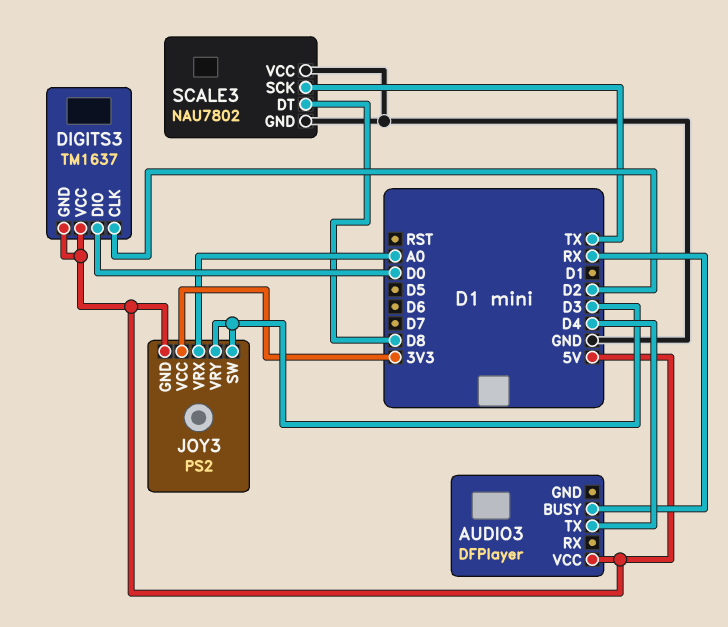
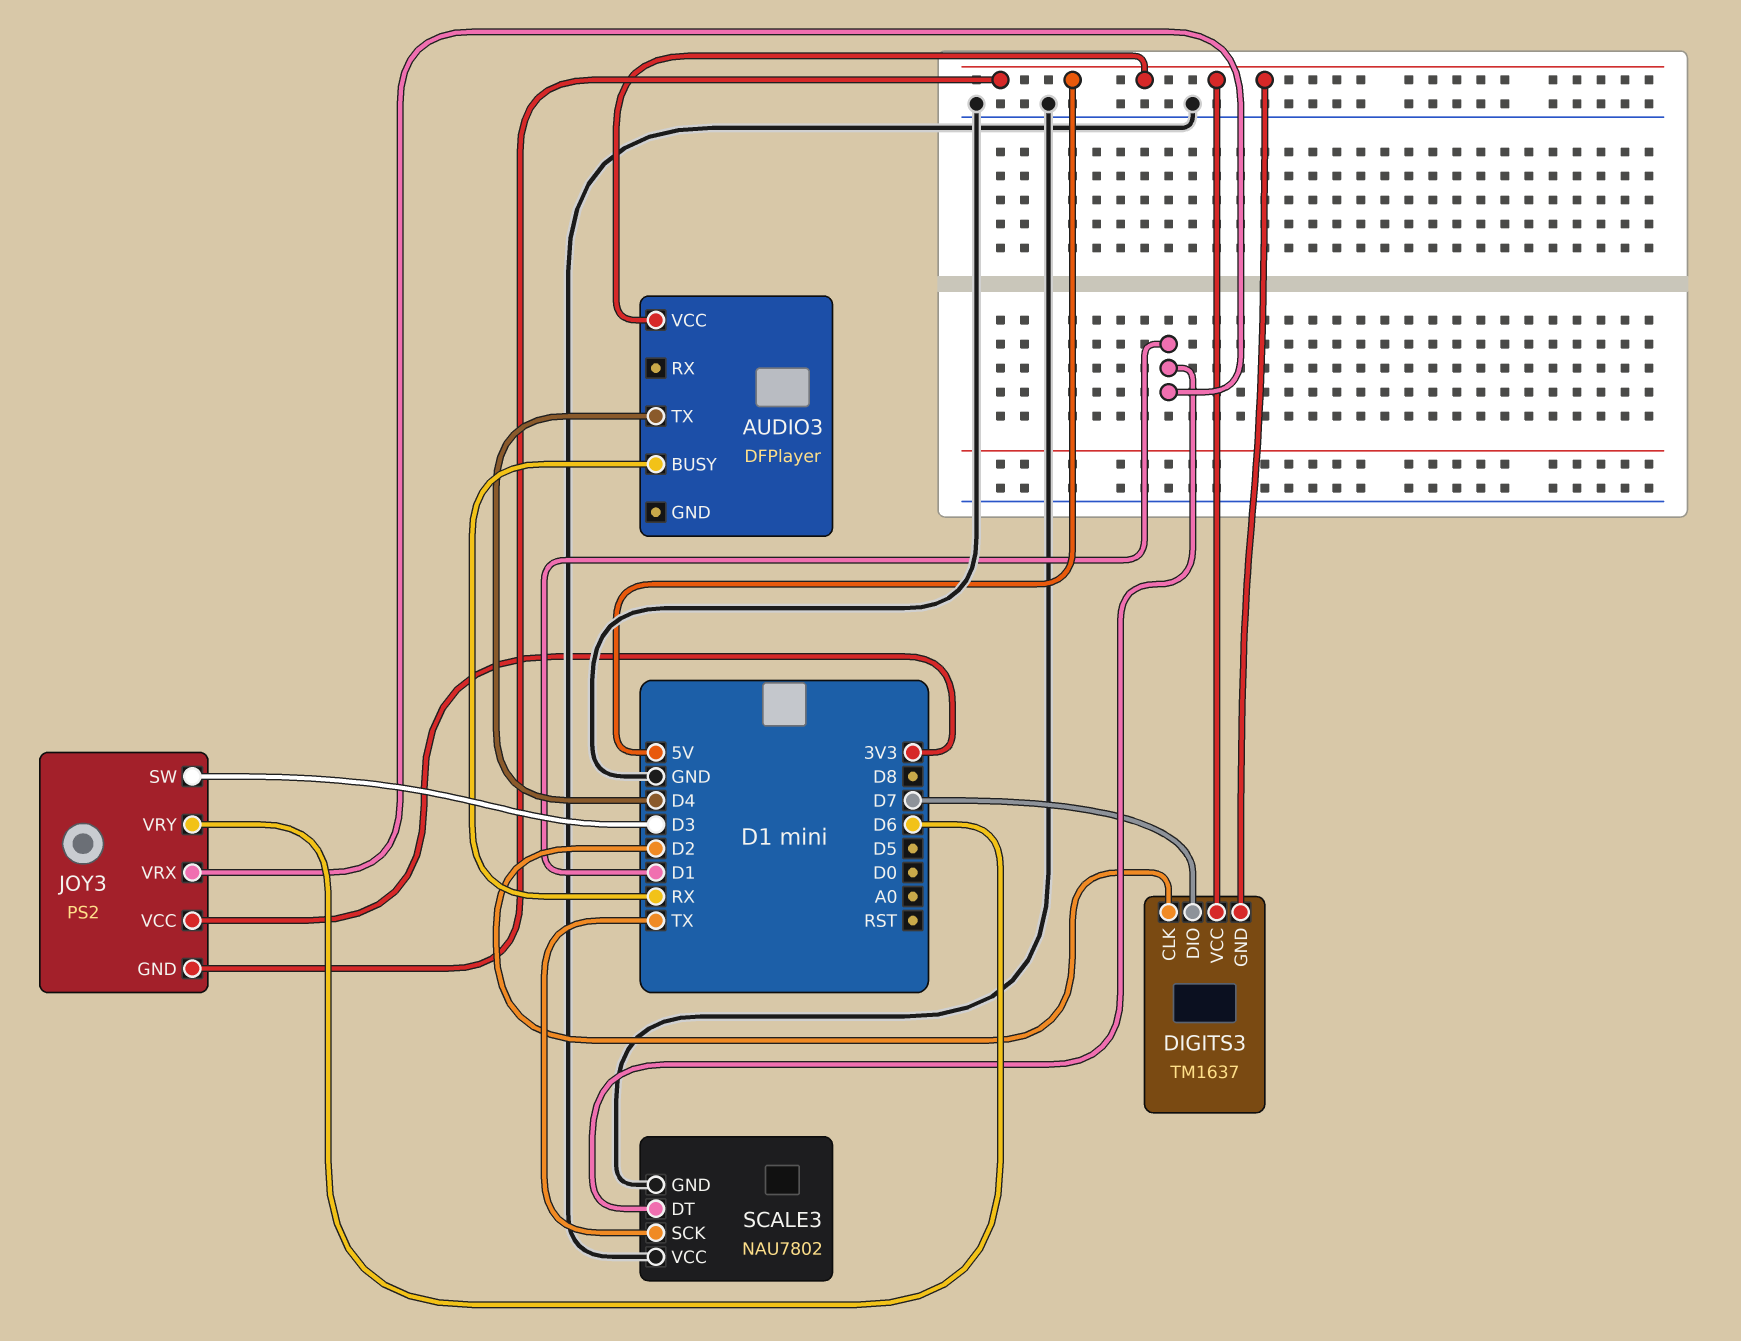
DIGITS3 pin DIO: D0 -> D7
JOY3 pin VRX: A0 -> D1
JOY3 pin VRY: D3 -> D6
SCALE3 pin DT: D8 -> D1

